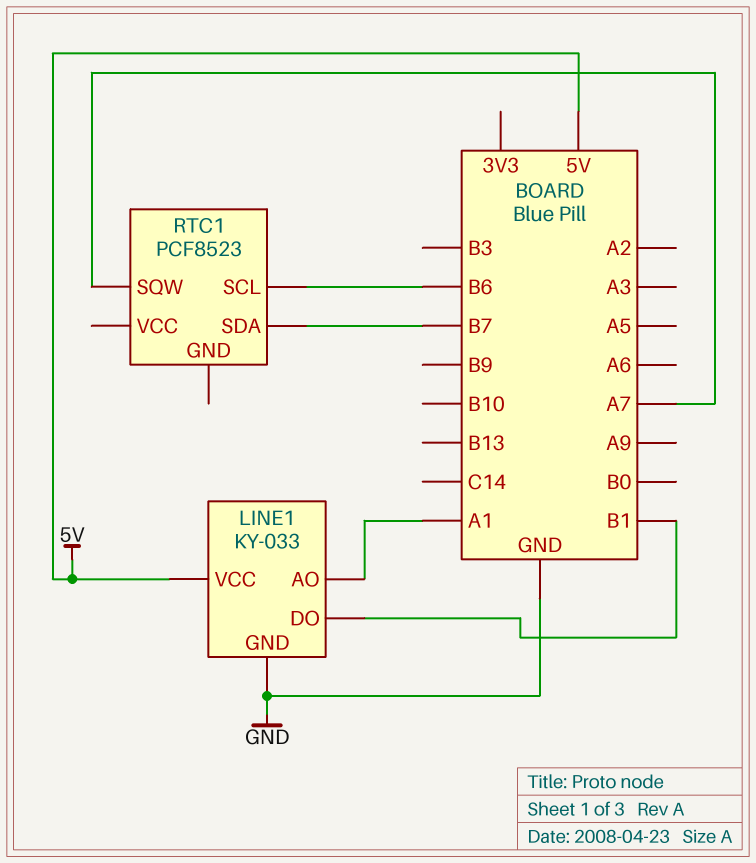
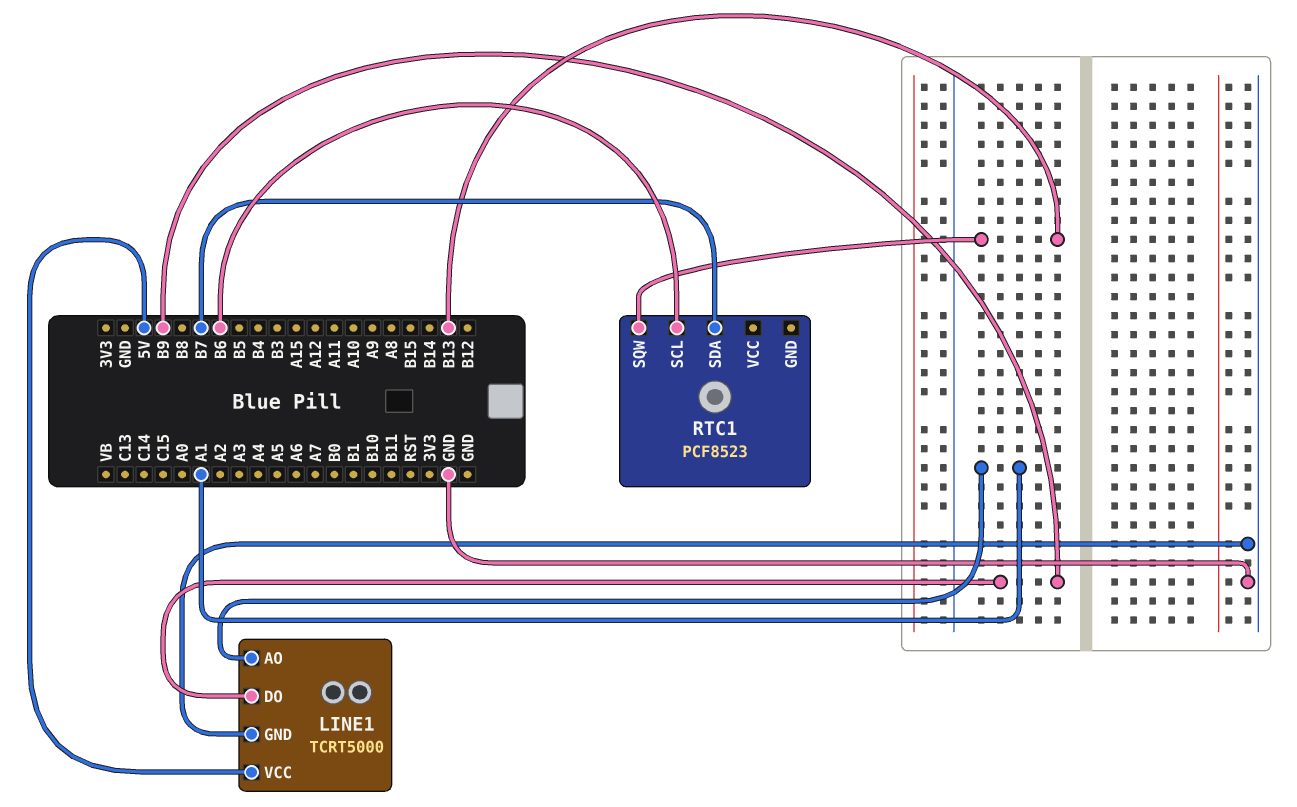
LINE1: KY-033 -> TCRT5000
LINE1 pin DO: B1 -> B9
RTC1 pin SQW: A7 -> B13

